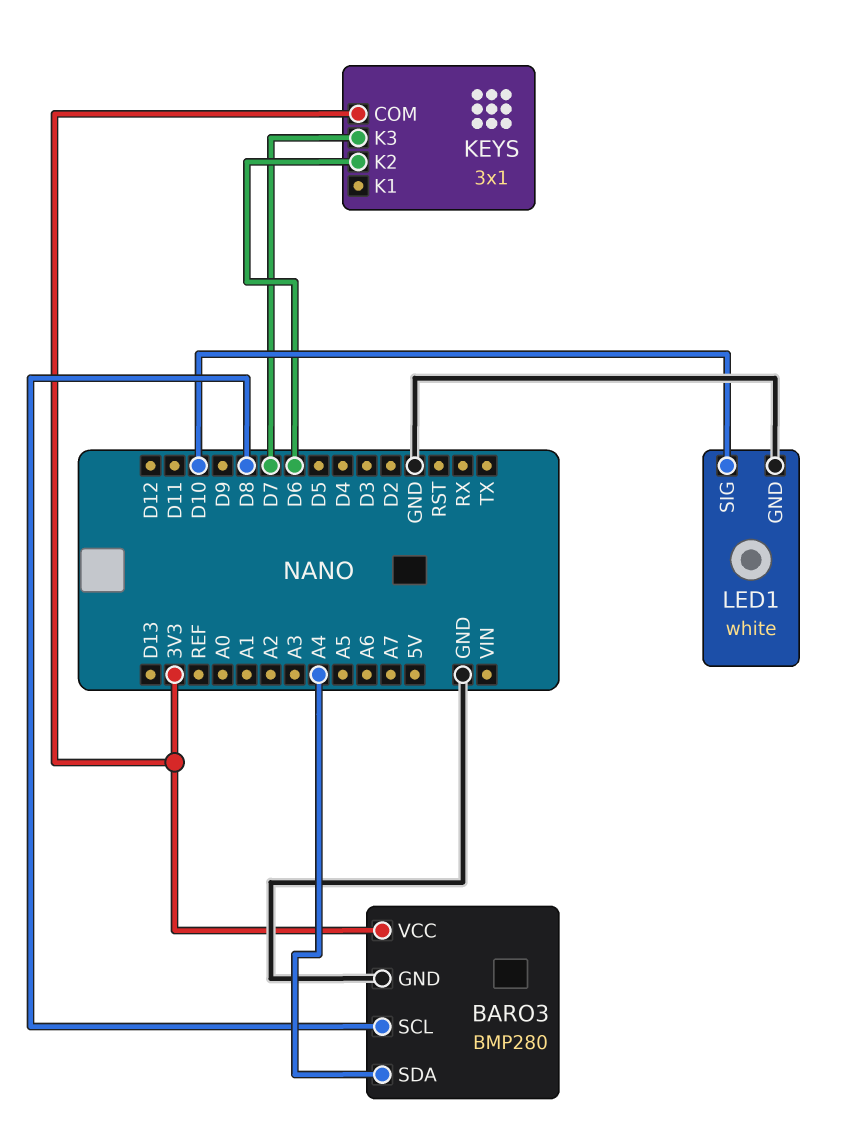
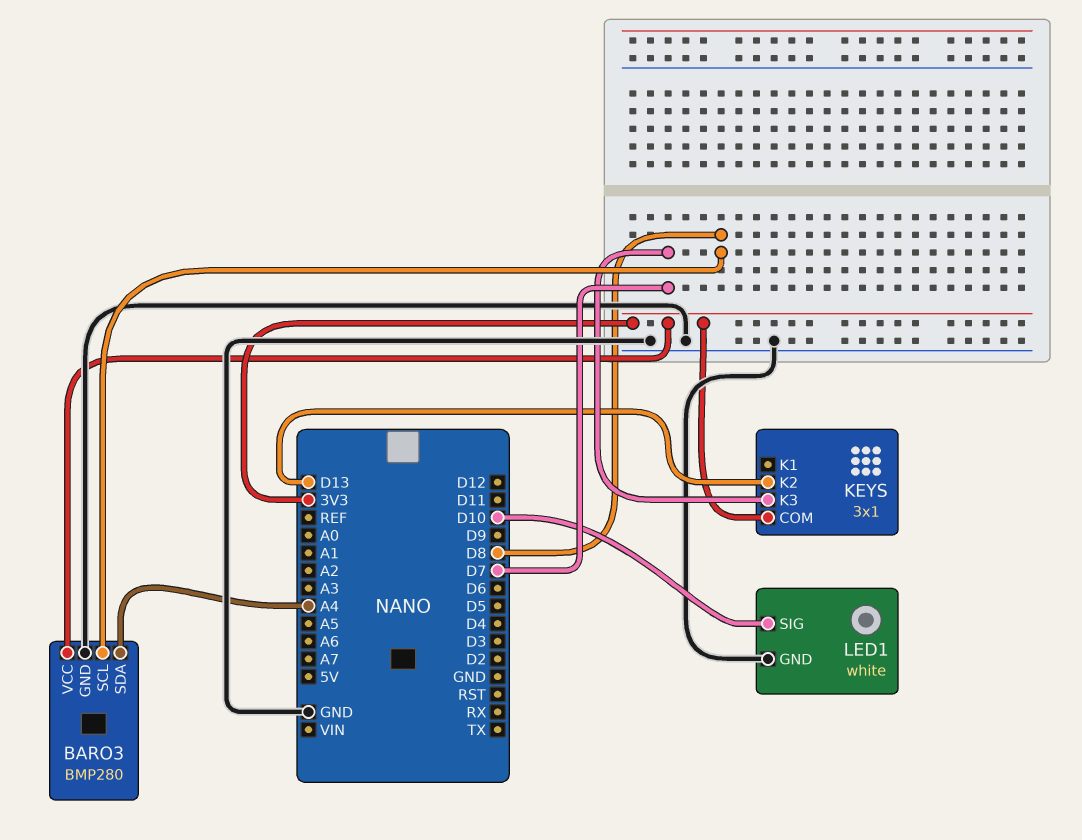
KEYS pin K2: D6 -> D13

